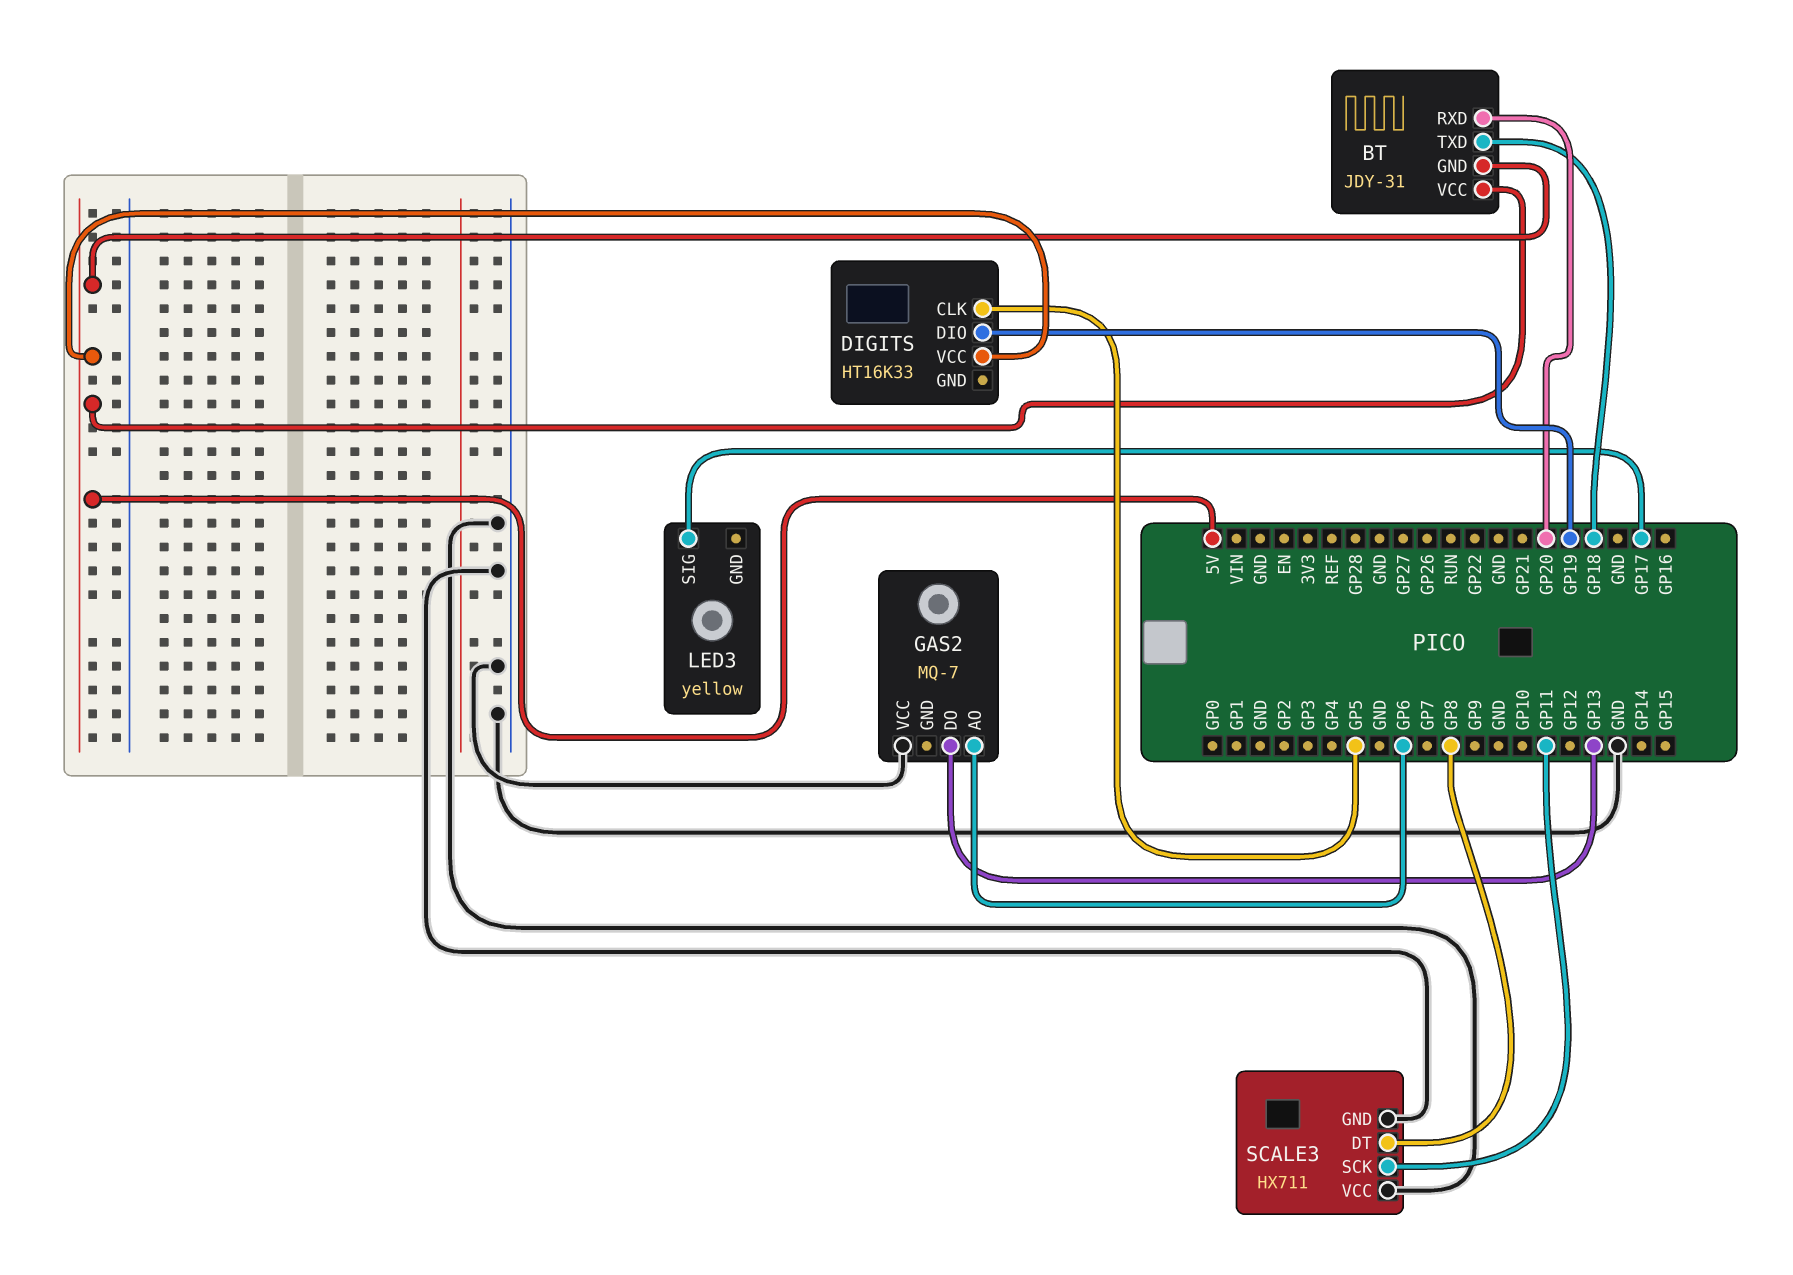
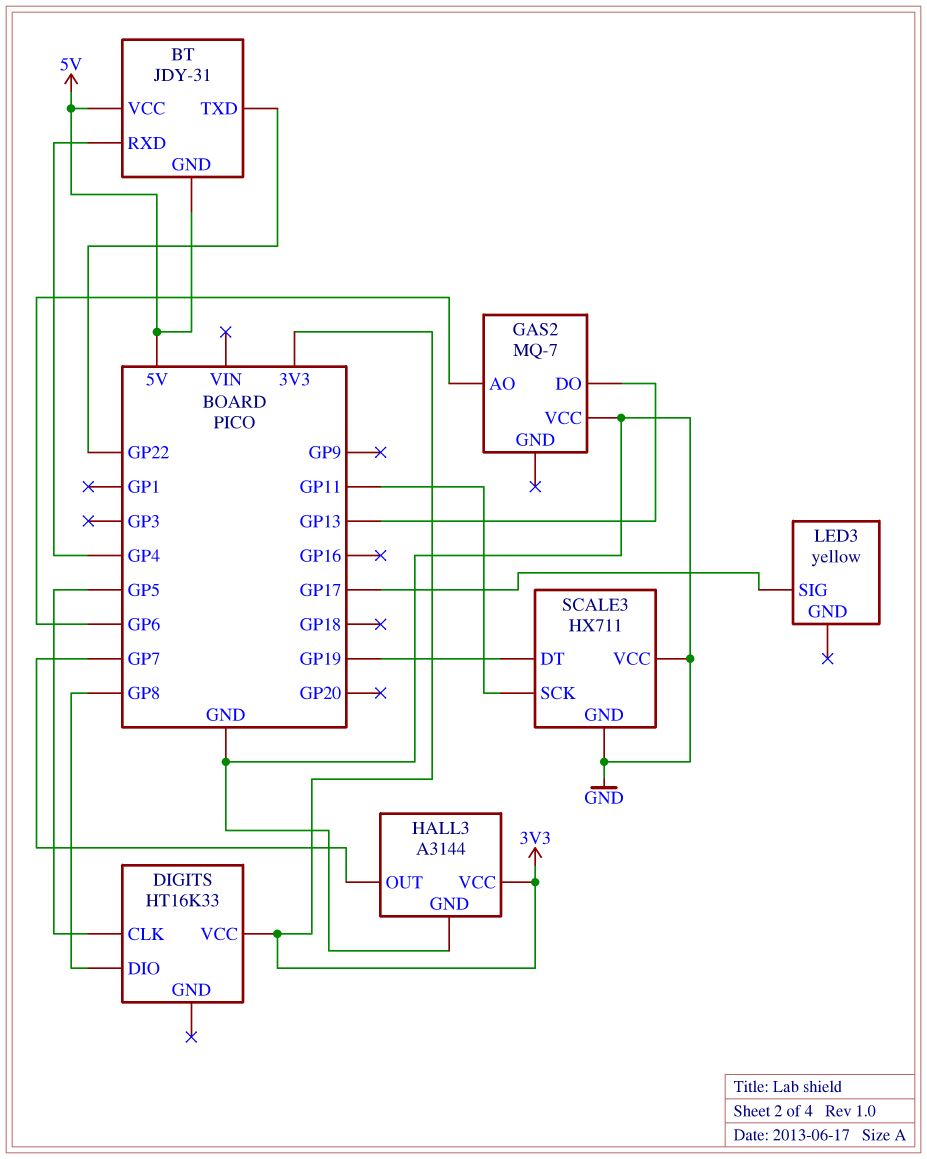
BT pin RXD: GP20 -> GP4
BT pin TXD: GP18 -> GP22
DIGITS pin DIO: GP19 -> GP8
DIGITS pin VCC: 5V -> 3V3
HALL3: none -> A3144
HALL3 pin GND: none -> GND
HALL3 pin OUT: none -> GP7
HALL3 pin VCC: none -> 3V3
SCALE3 pin DT: GP8 -> GP19

